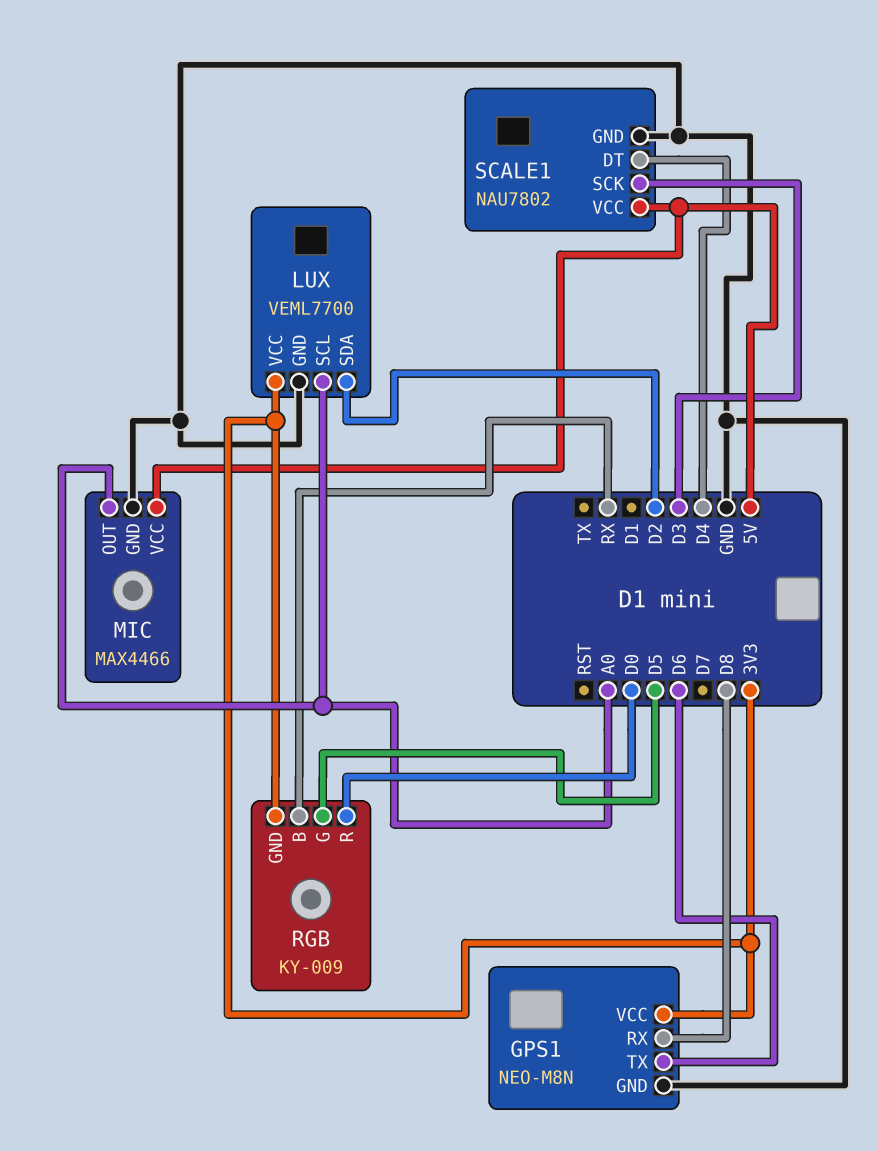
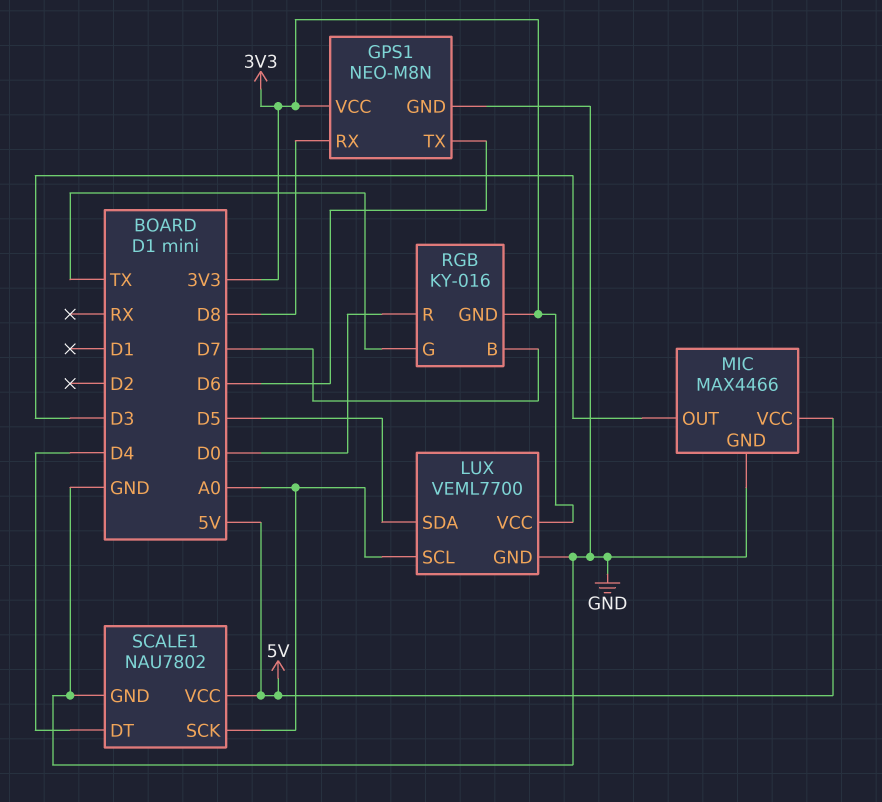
LUX pin SDA: D2 -> D5
MIC pin OUT: A0 -> D3
RGB: KY-009 -> KY-016
RGB pin B: RX -> D7
RGB pin G: D5 -> TX
SCALE1 pin SCK: D3 -> A0

